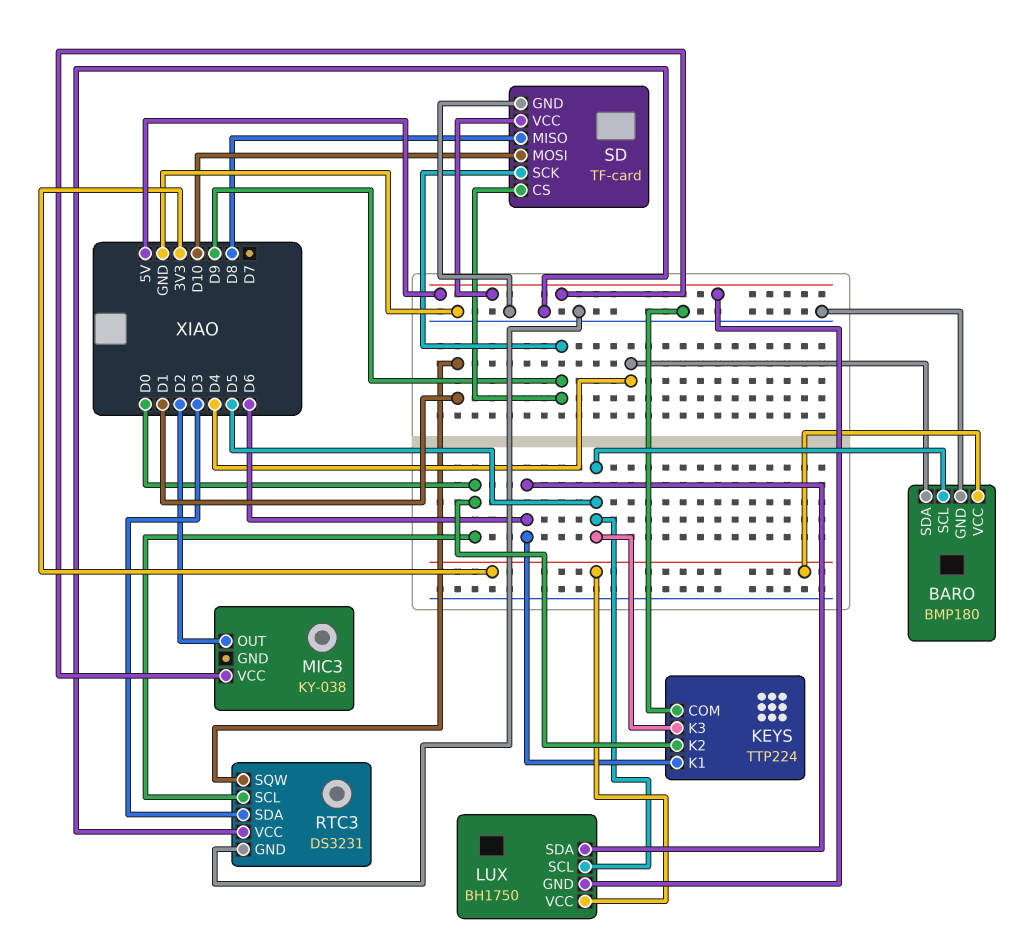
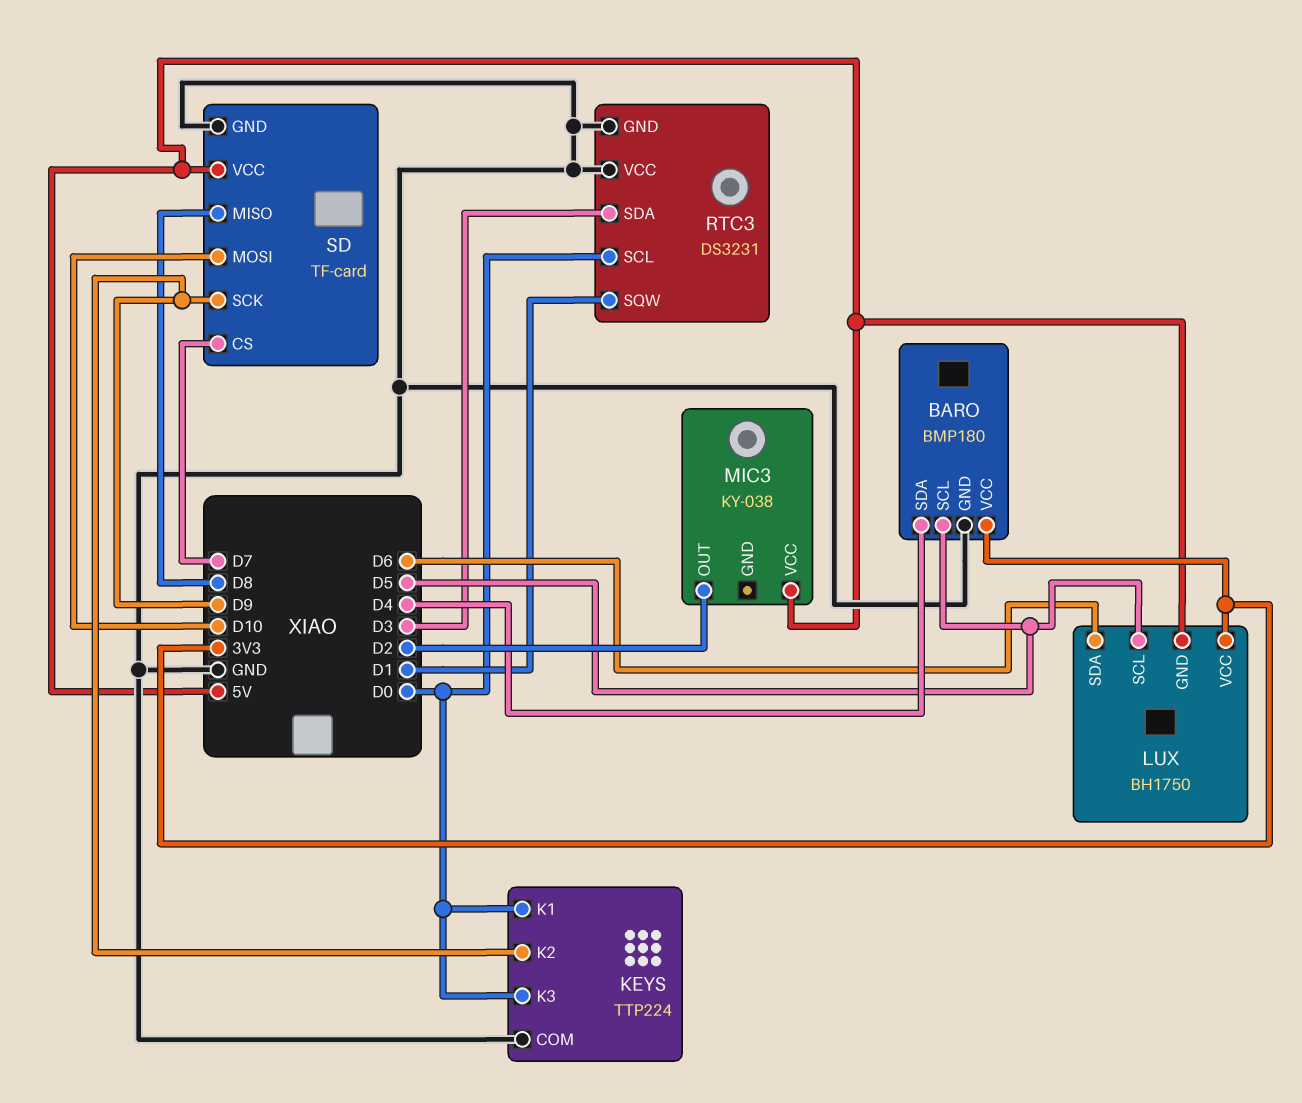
KEYS pin K1: D6 -> D0
KEYS pin K2: D0 -> D9
KEYS pin K3: D5 -> D0
SD pin CS: D9 -> D7

